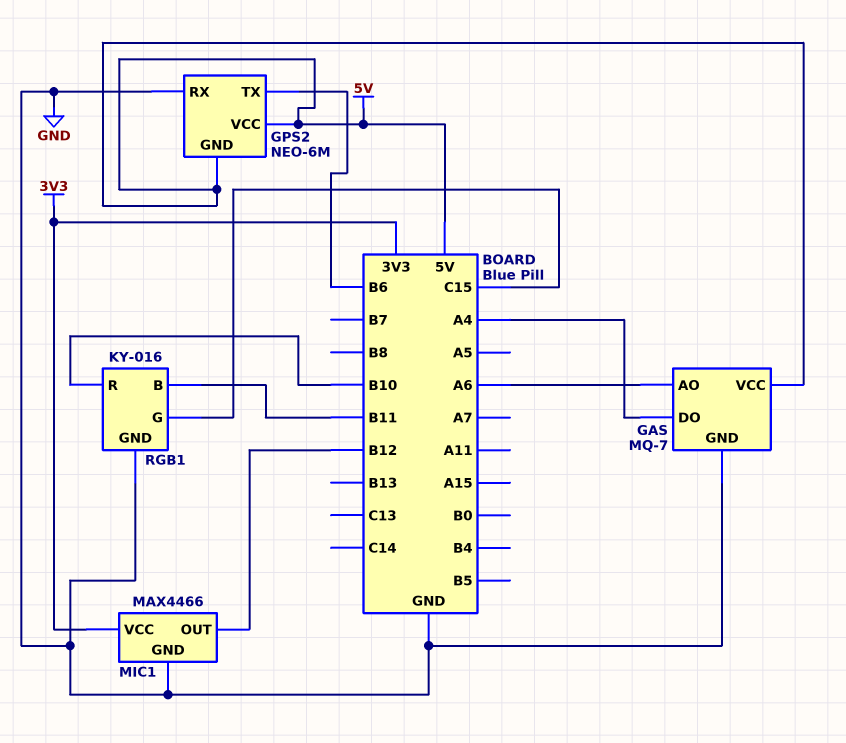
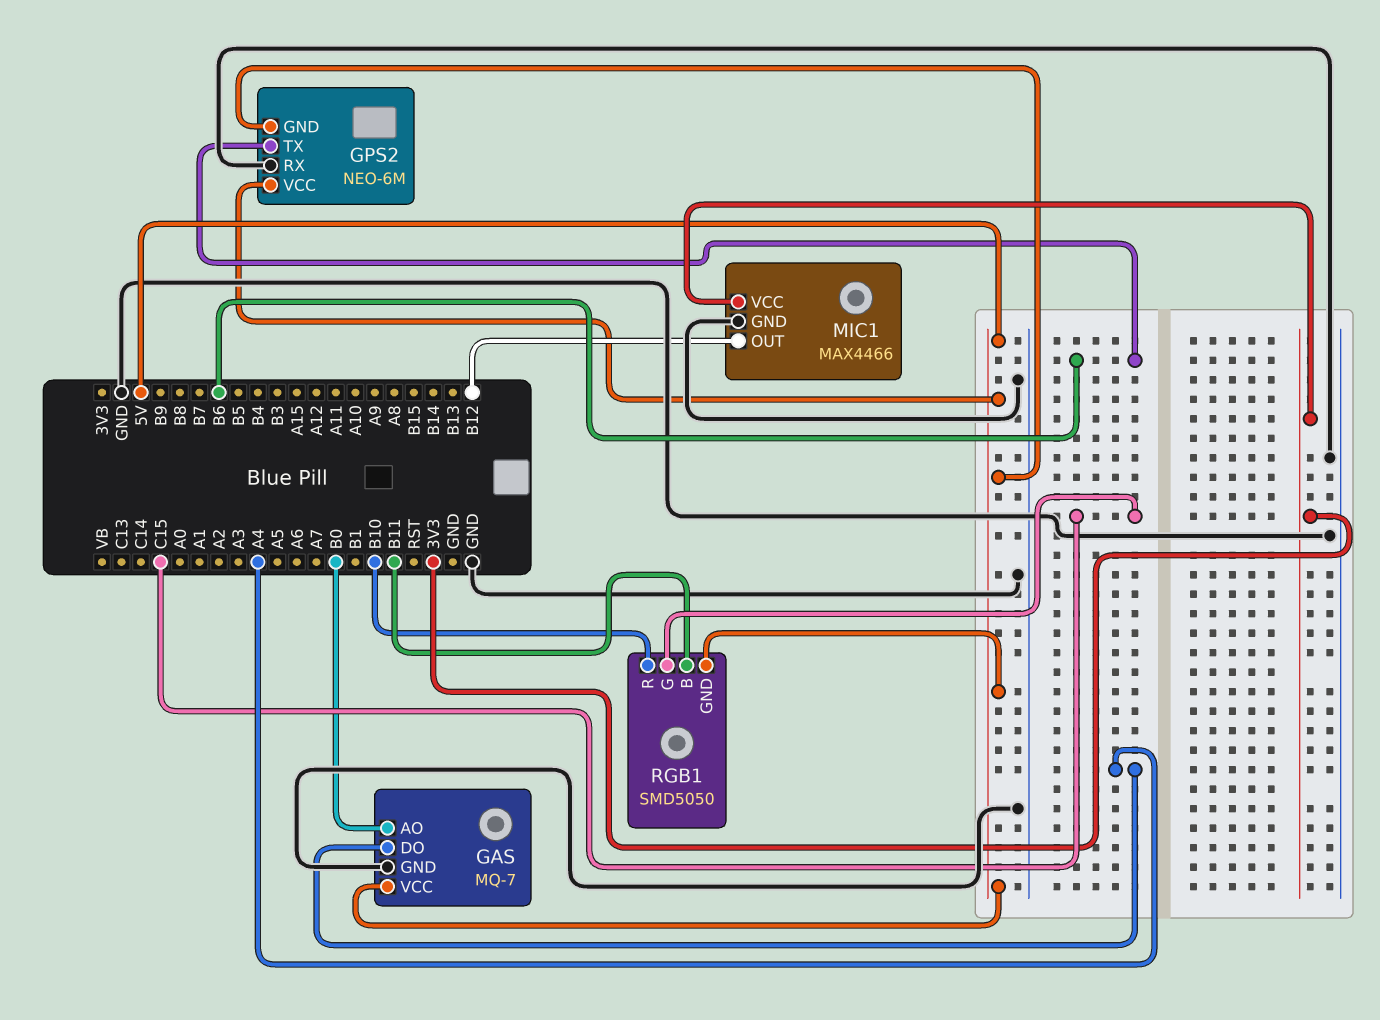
GAS pin AO: A6 -> B0
RGB1: KY-016 -> SMD5050
RGB1 pin GND: GND -> 5V

